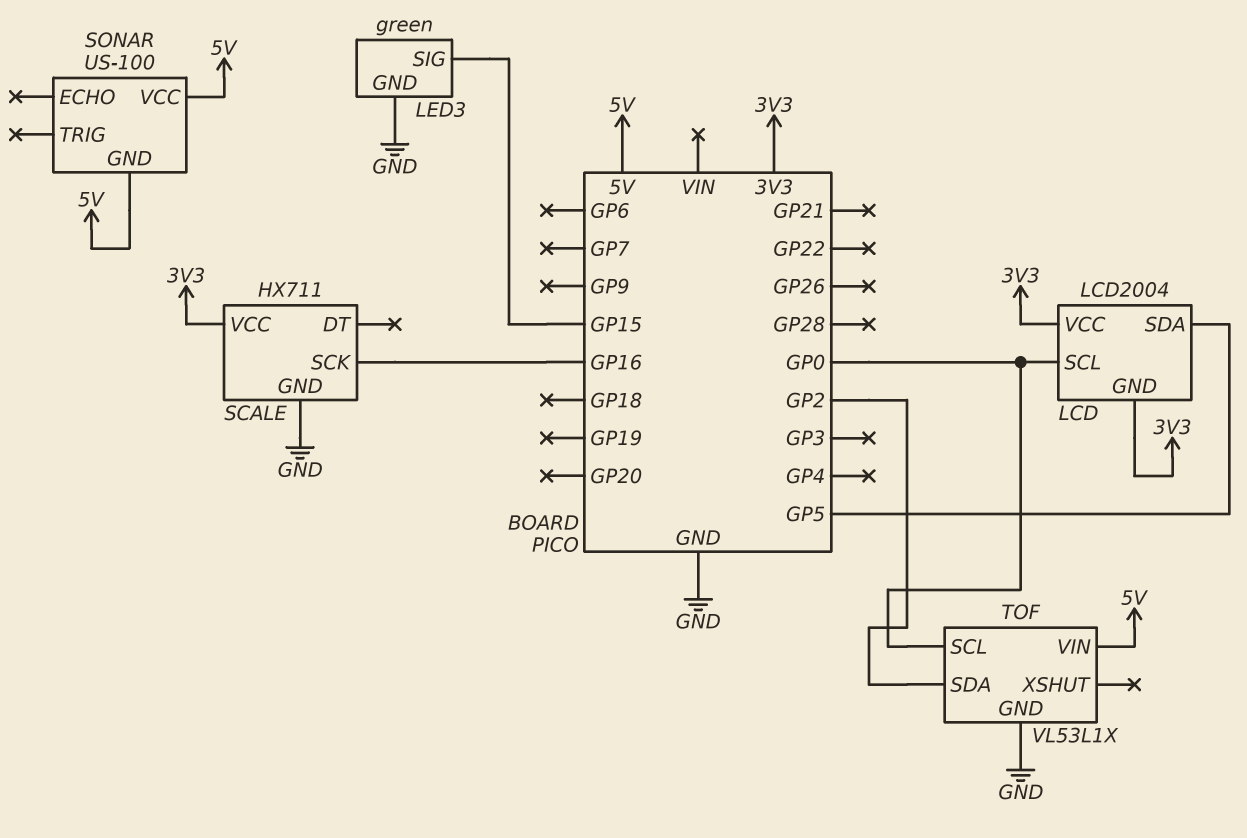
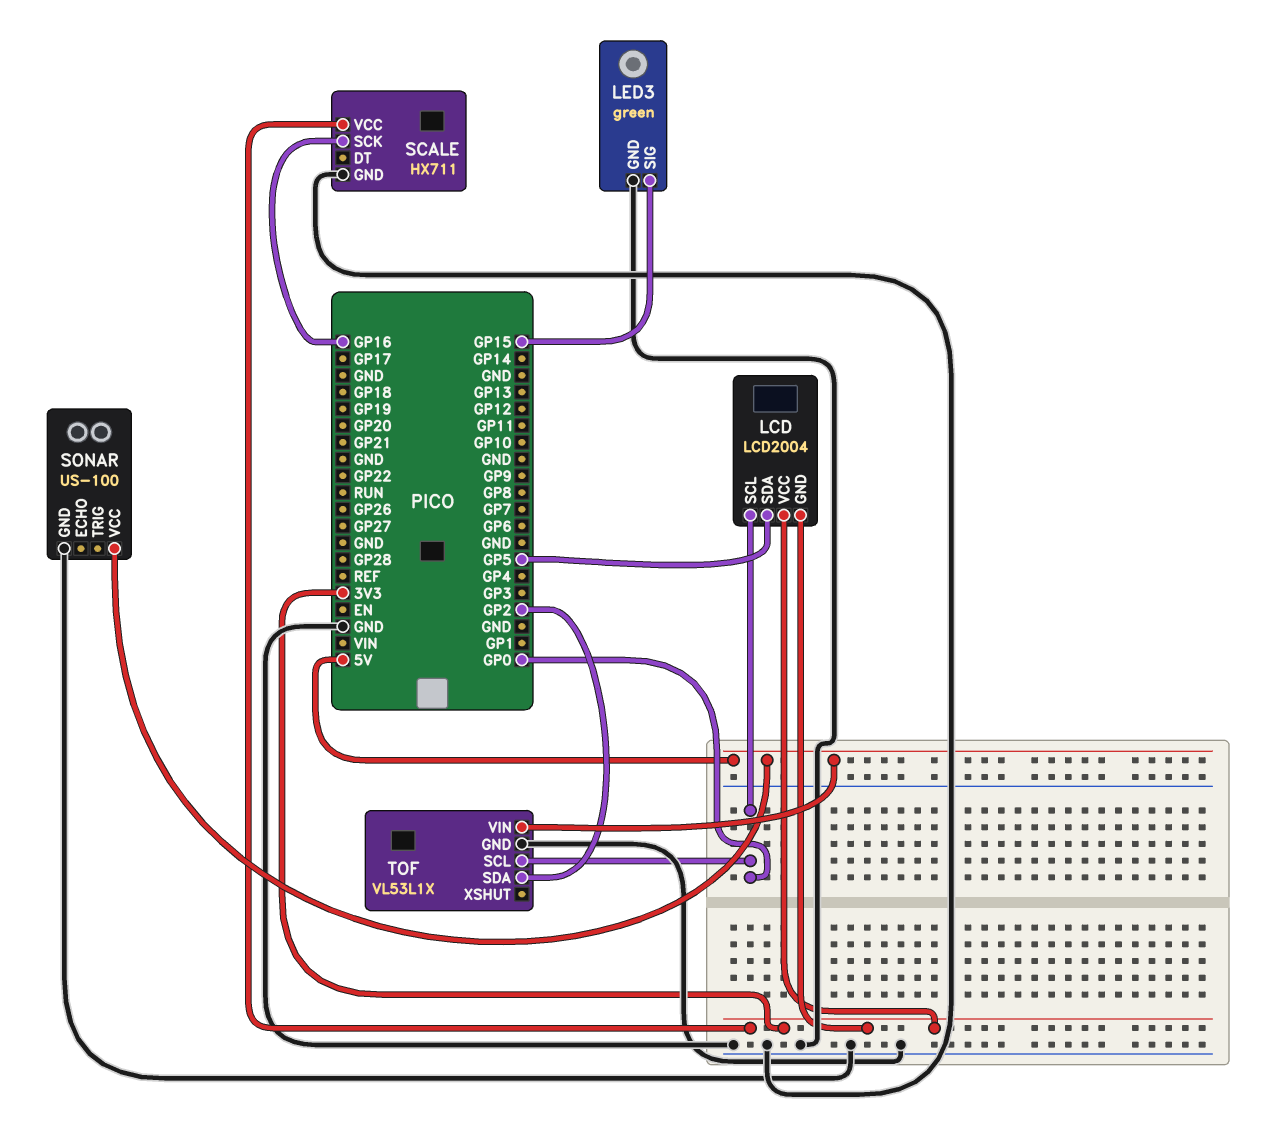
SONAR pin GND: 5V -> GND

